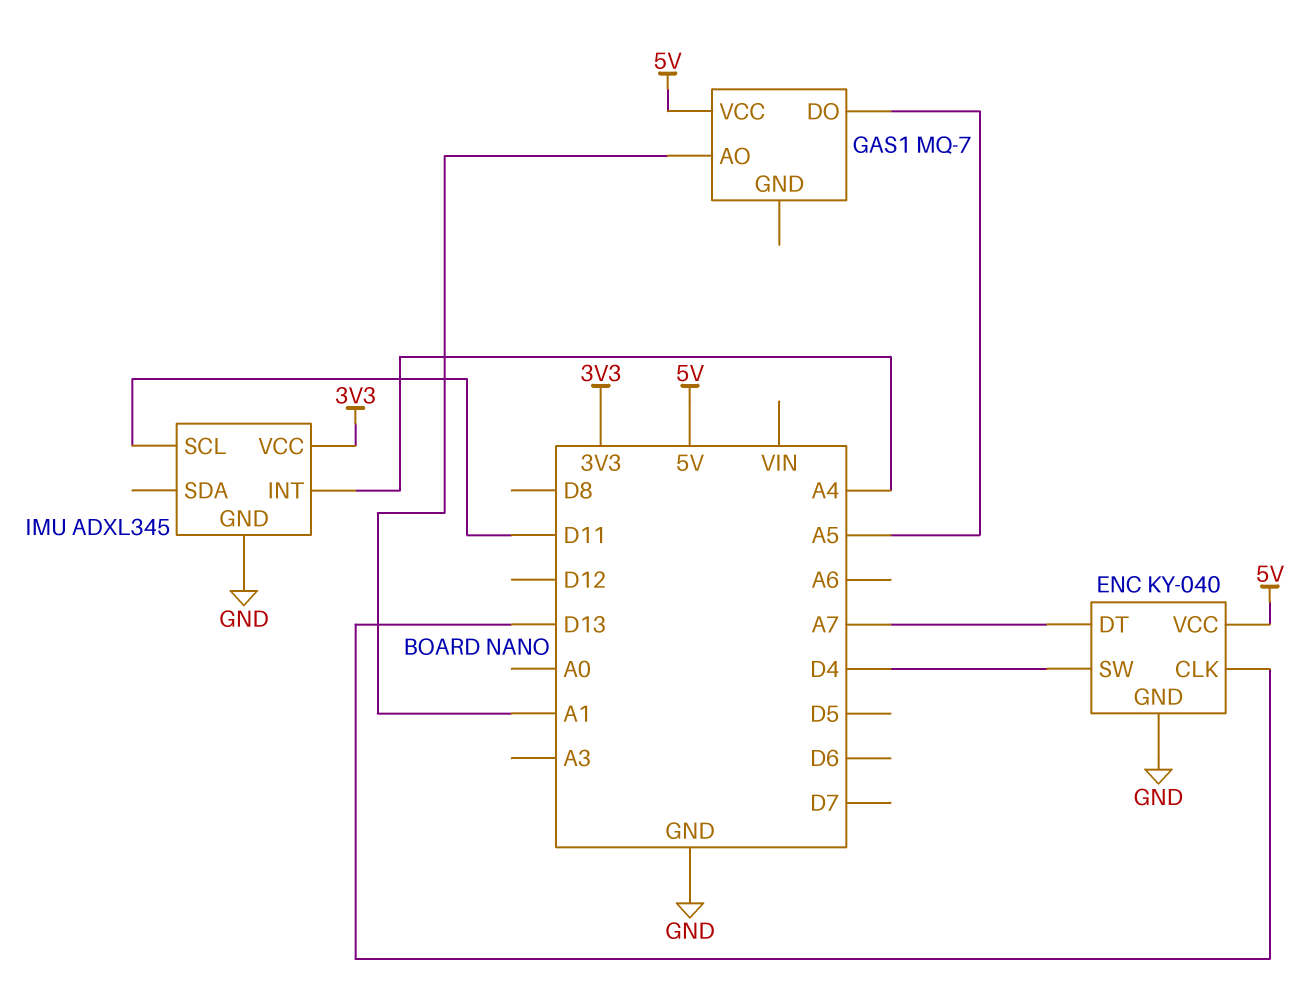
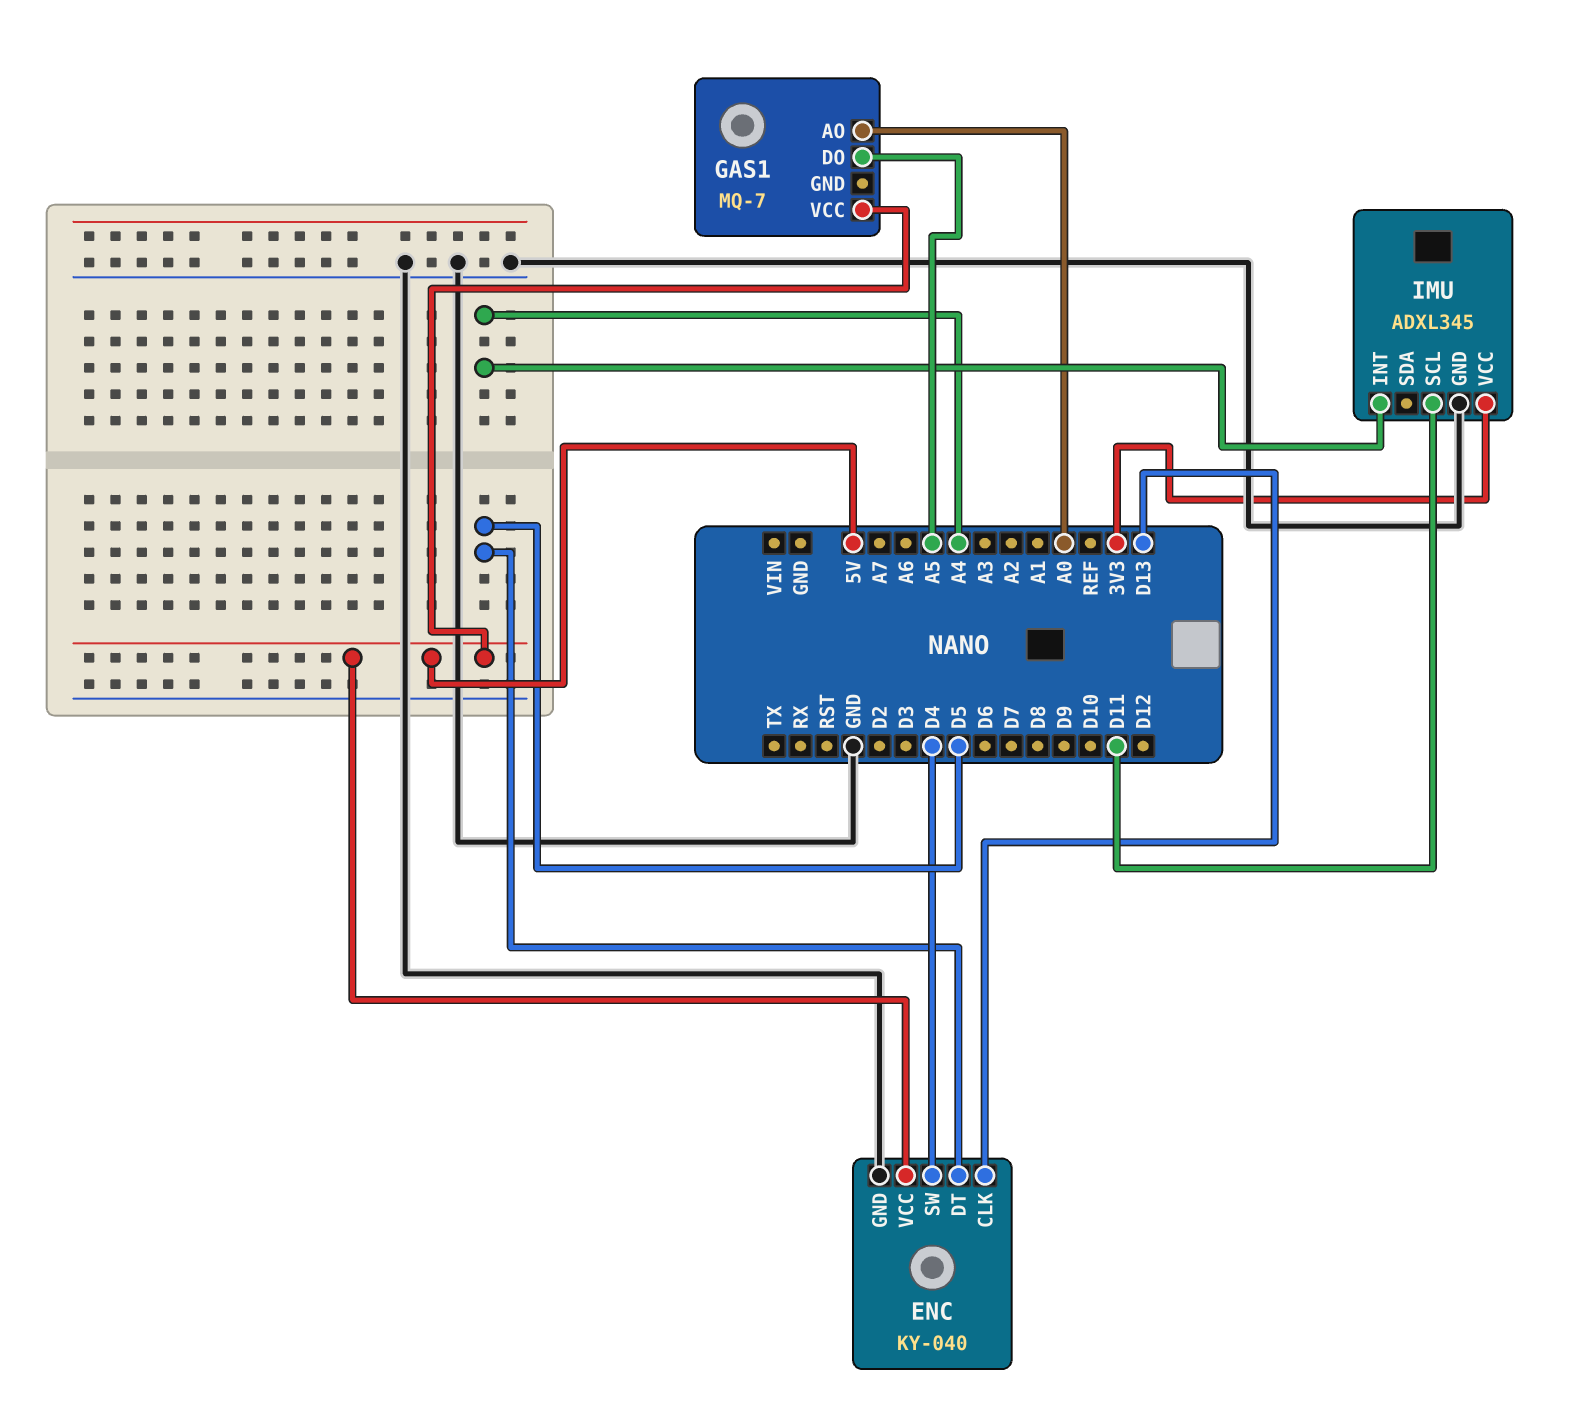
ENC pin DT: A7 -> D5
GAS1 pin AO: A1 -> A0

